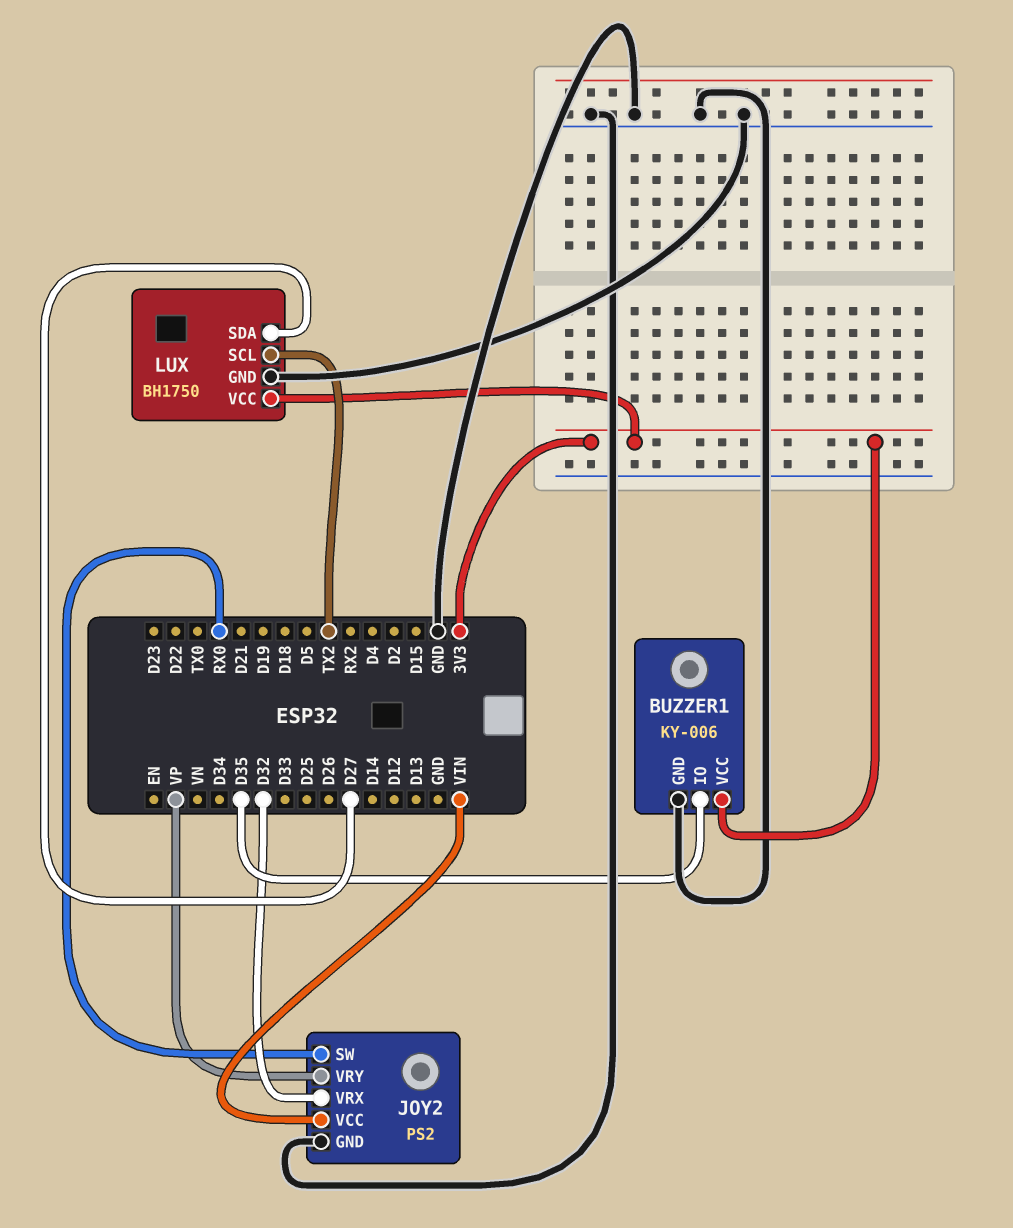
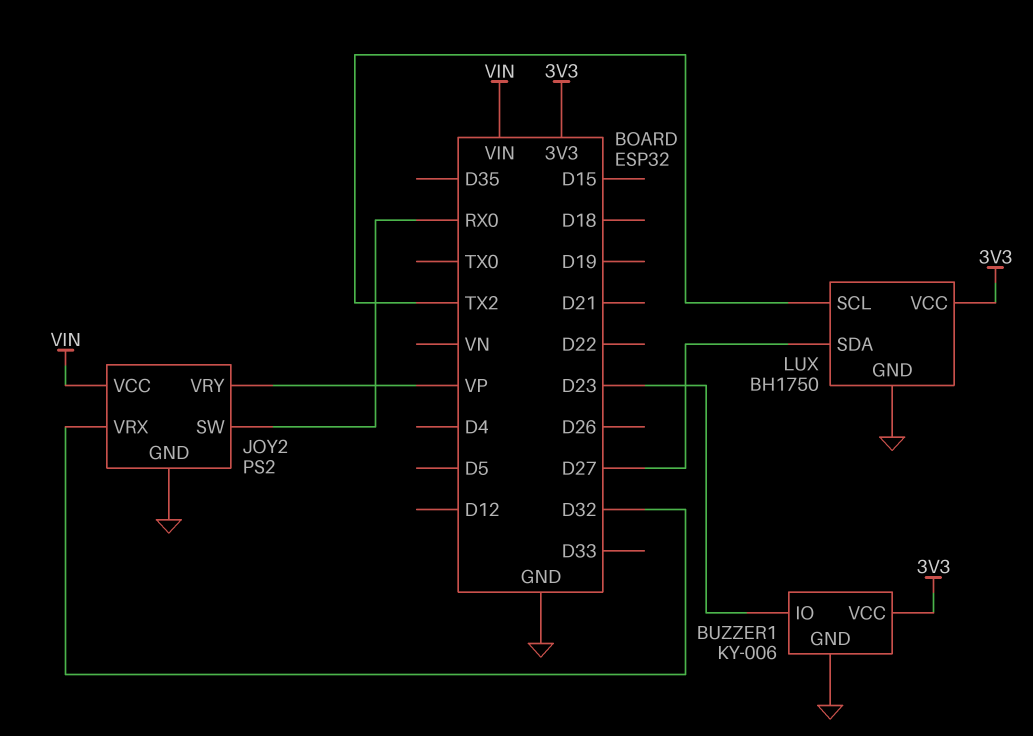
BUZZER1 pin IO: D35 -> D23

